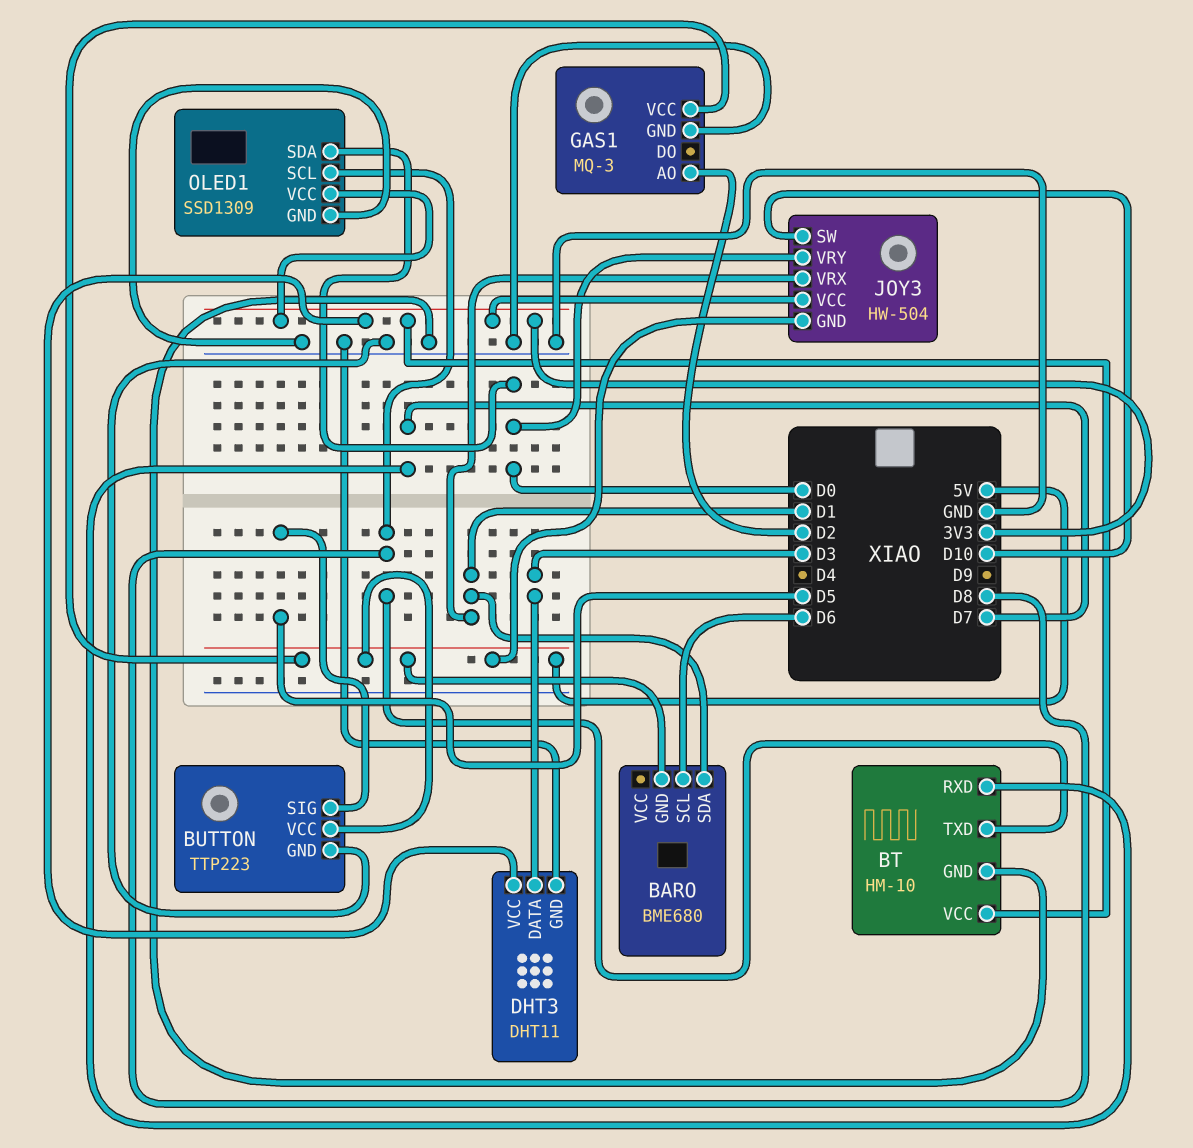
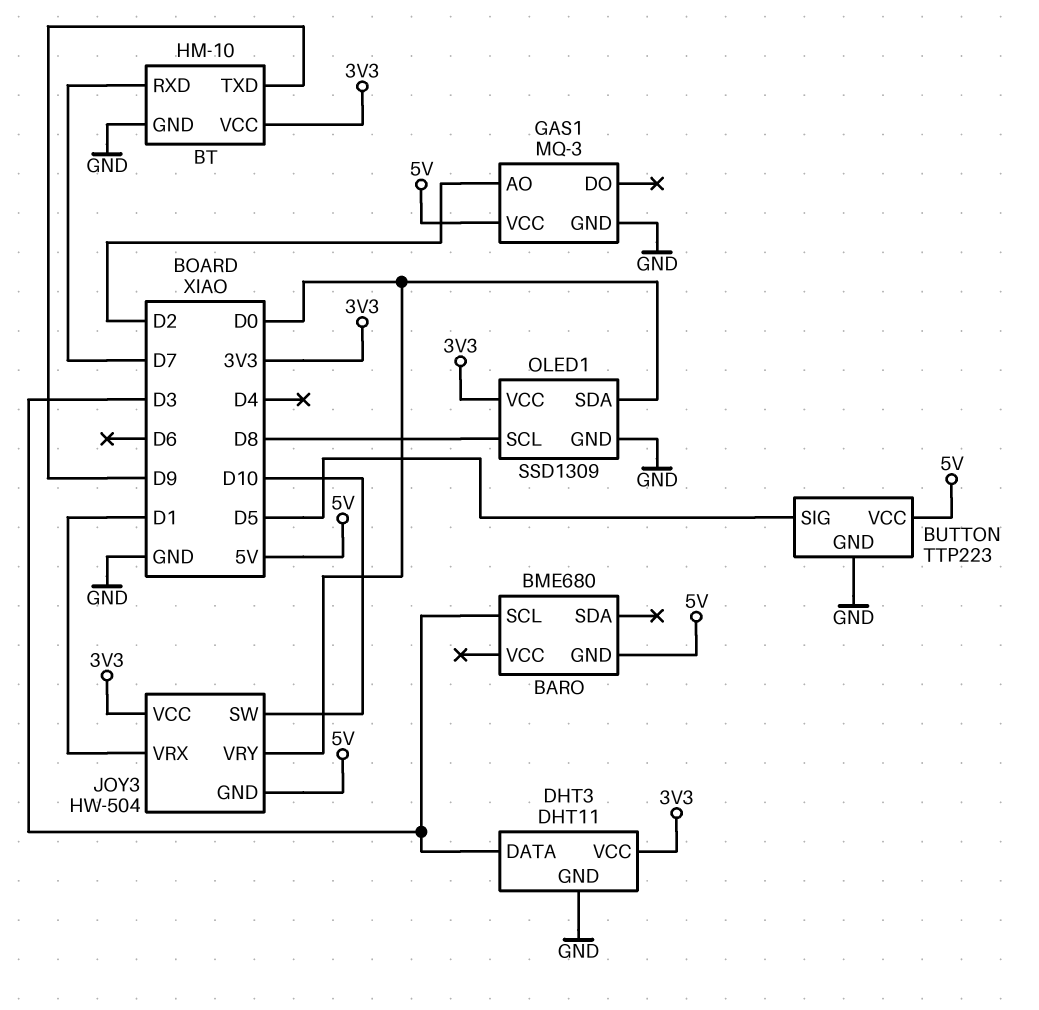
BARO pin SCL: D6 -> D3
BARO pin SDA: D1 -> none
BT pin TXD: D8 -> D9

